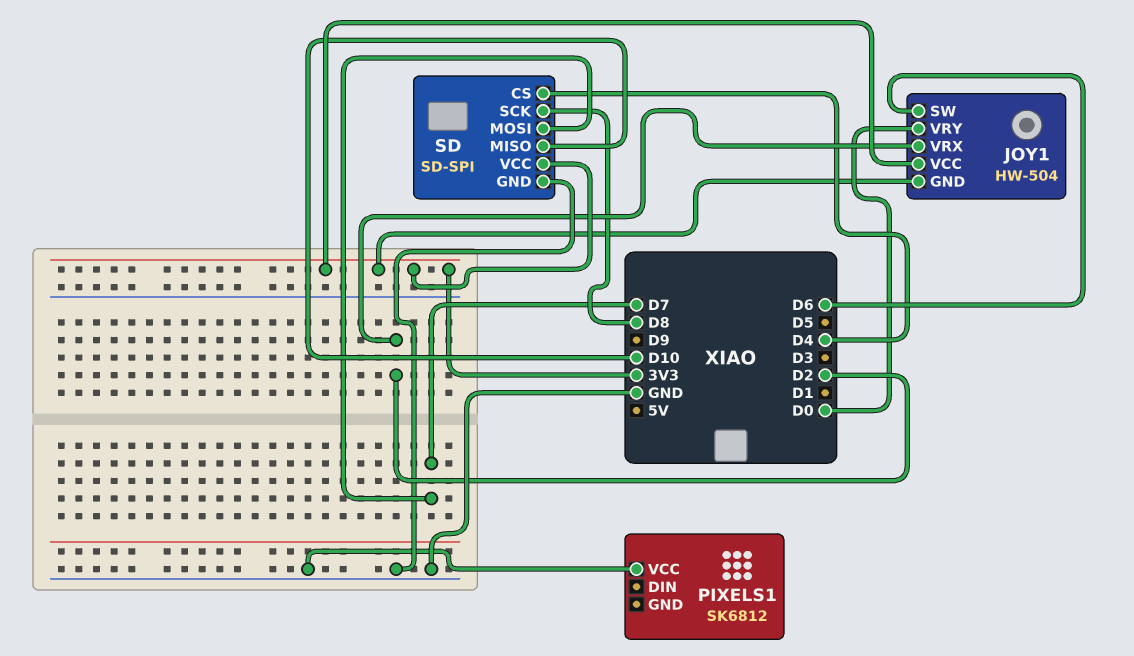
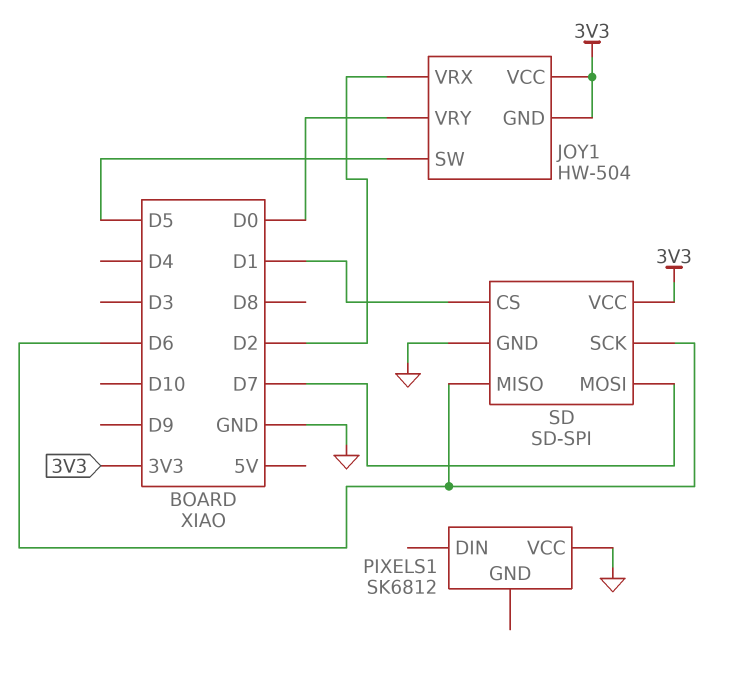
JOY1 pin SW: D6 -> D5
SD pin CS: D4 -> D1
SD pin MISO: D10 -> D6
SD pin SCK: D8 -> D6

